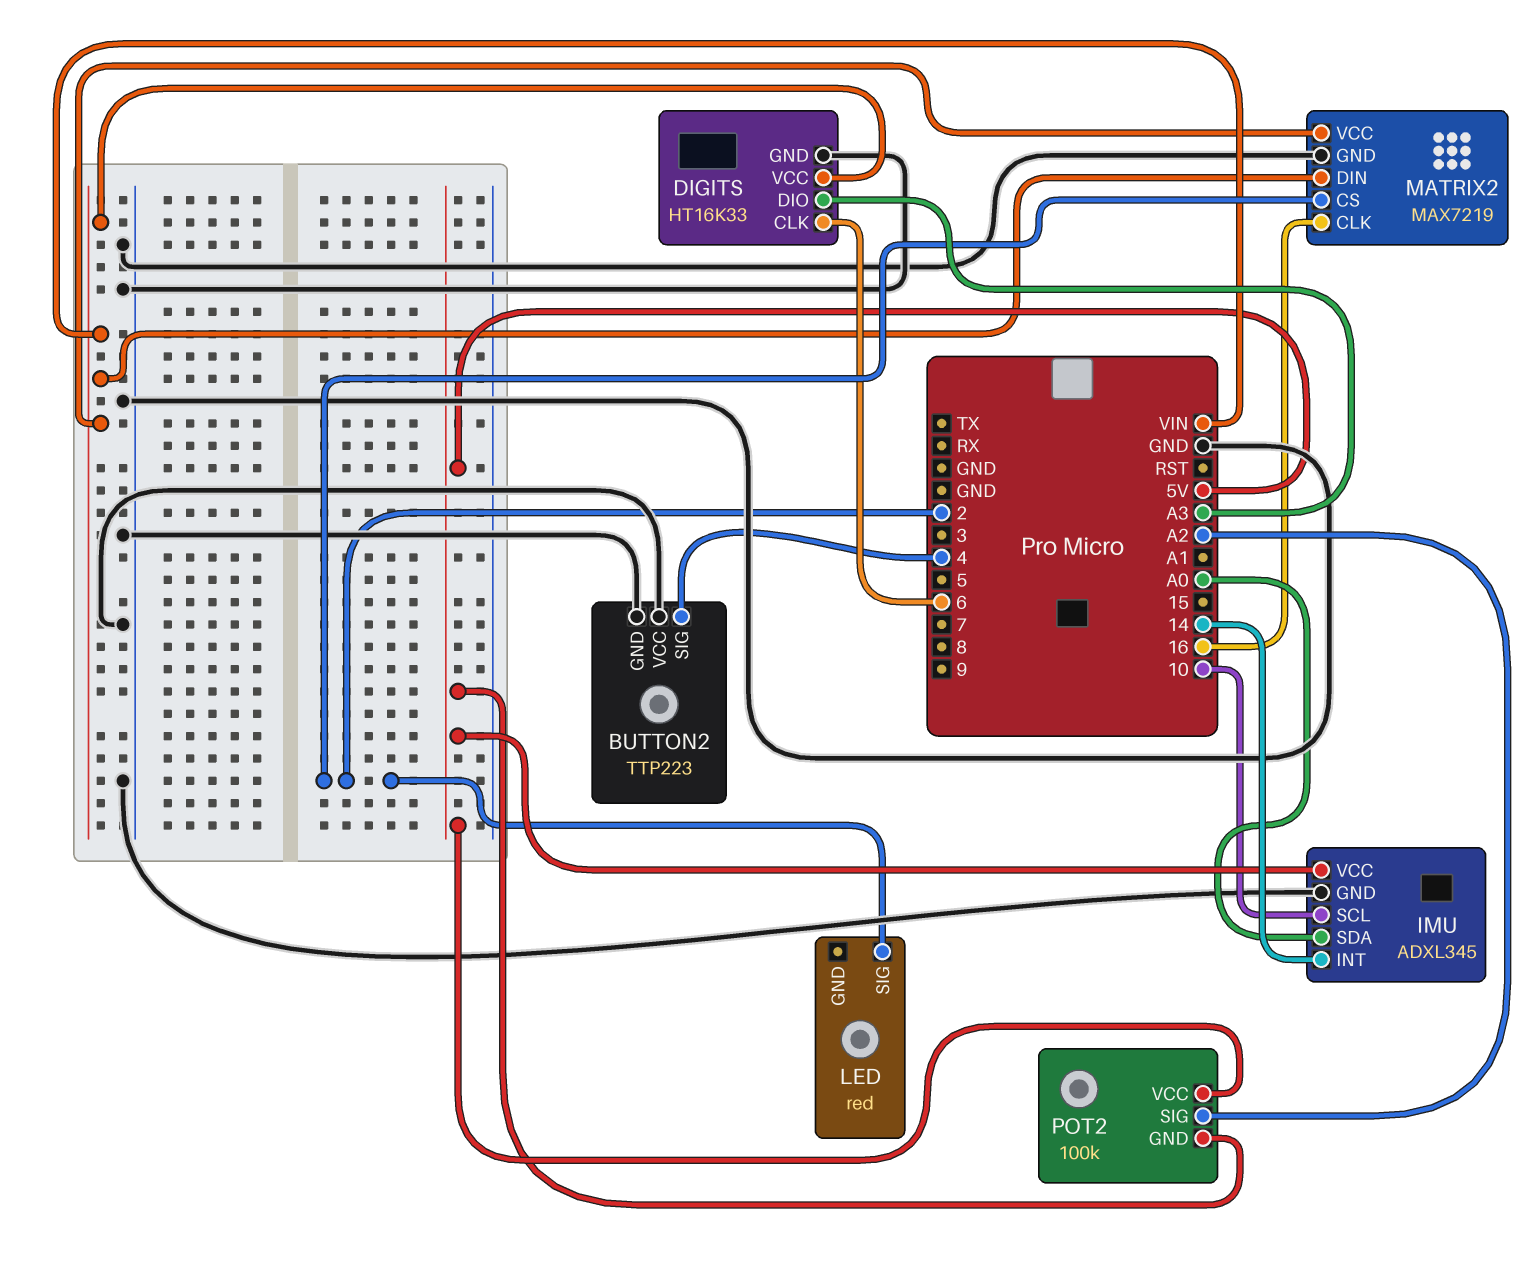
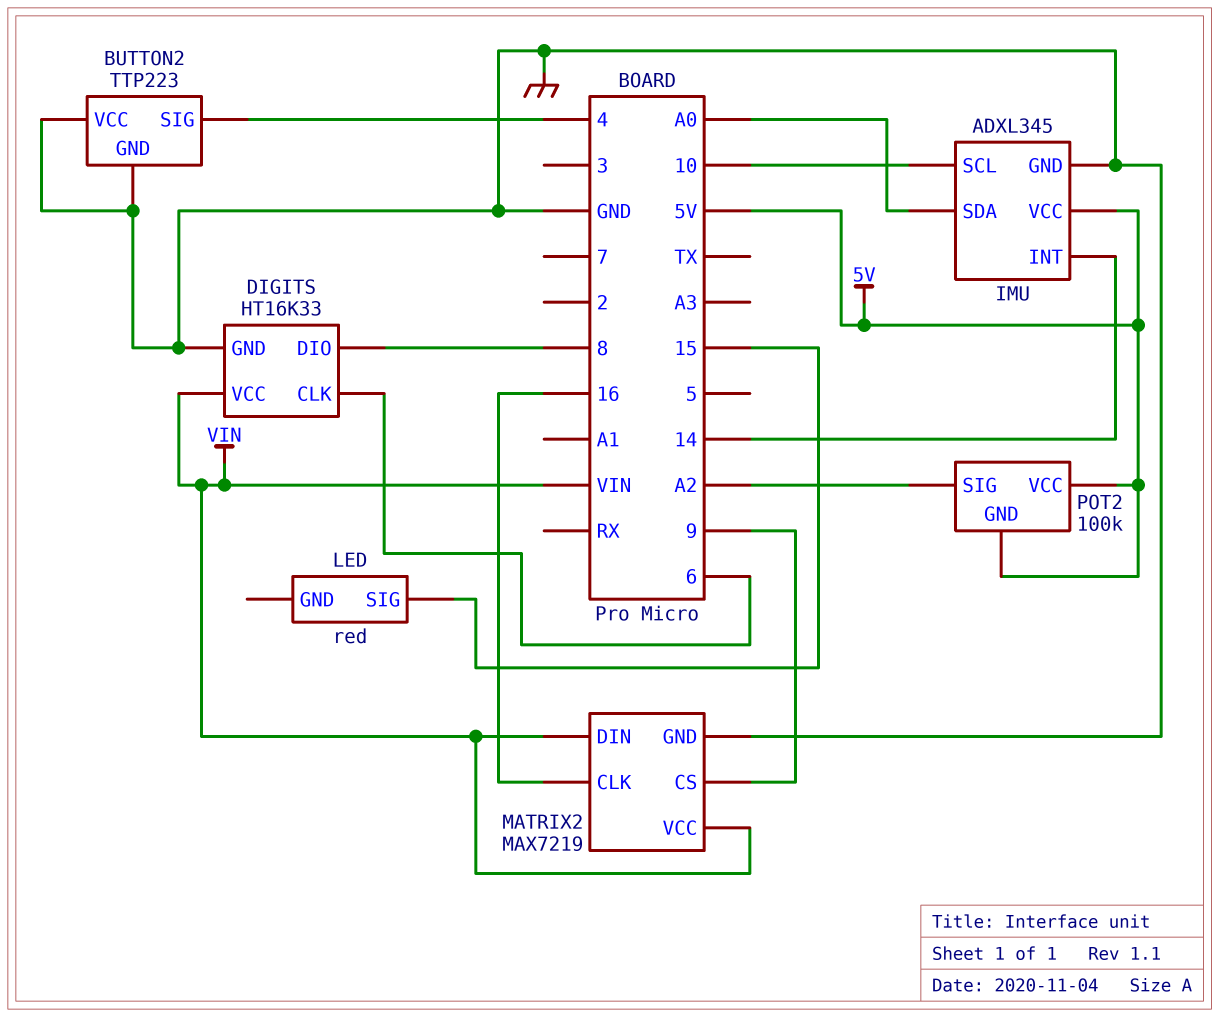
DIGITS pin DIO: A3 -> 8
LED pin SIG: 2 -> 15
MATRIX2 pin CS: 2 -> 9

